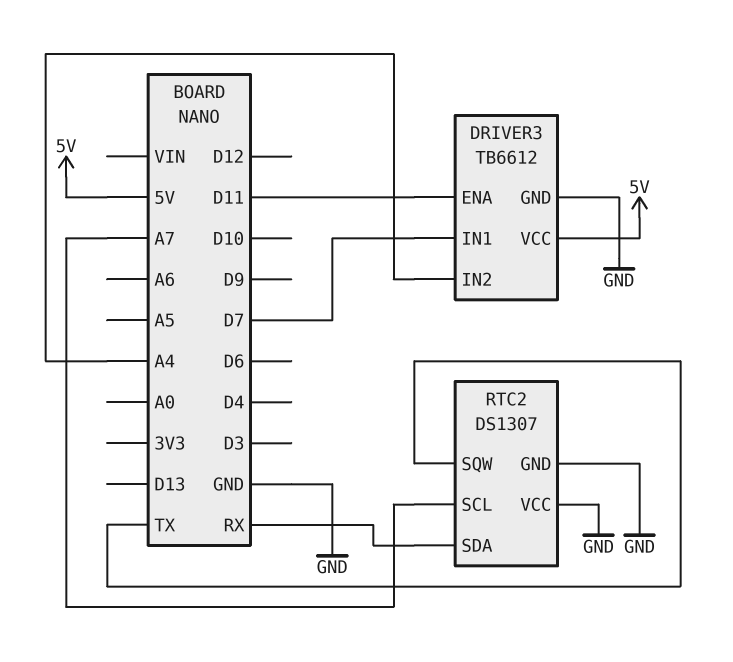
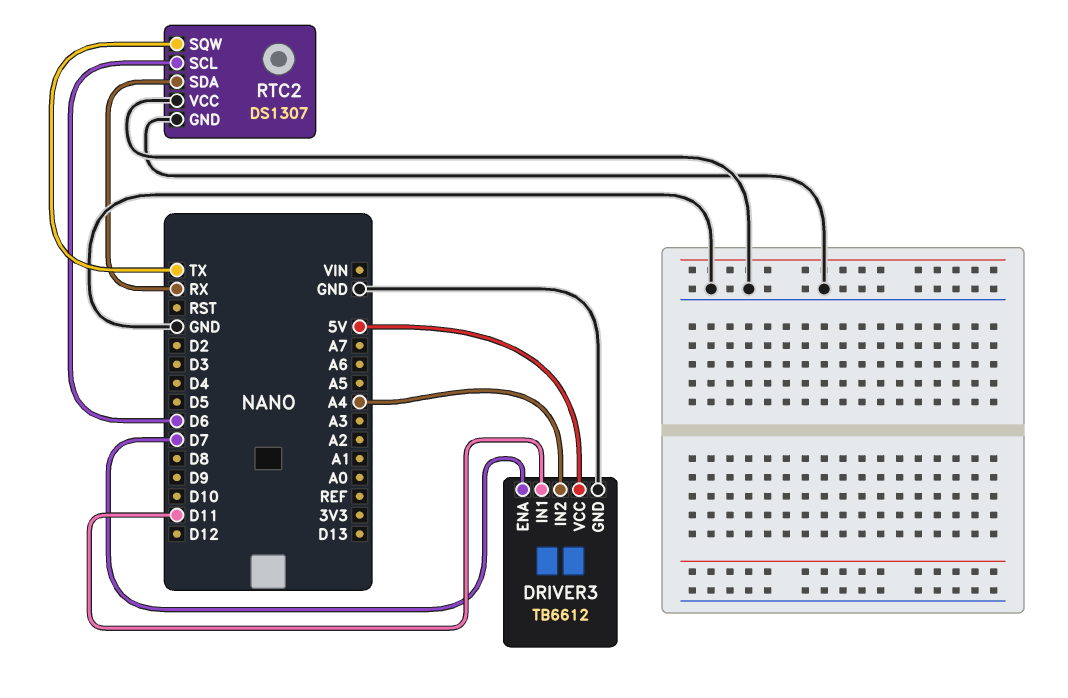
DRIVER3 pin ENA: D11 -> D7
DRIVER3 pin IN1: D7 -> D11
RTC2 pin SCL: A7 -> D6

